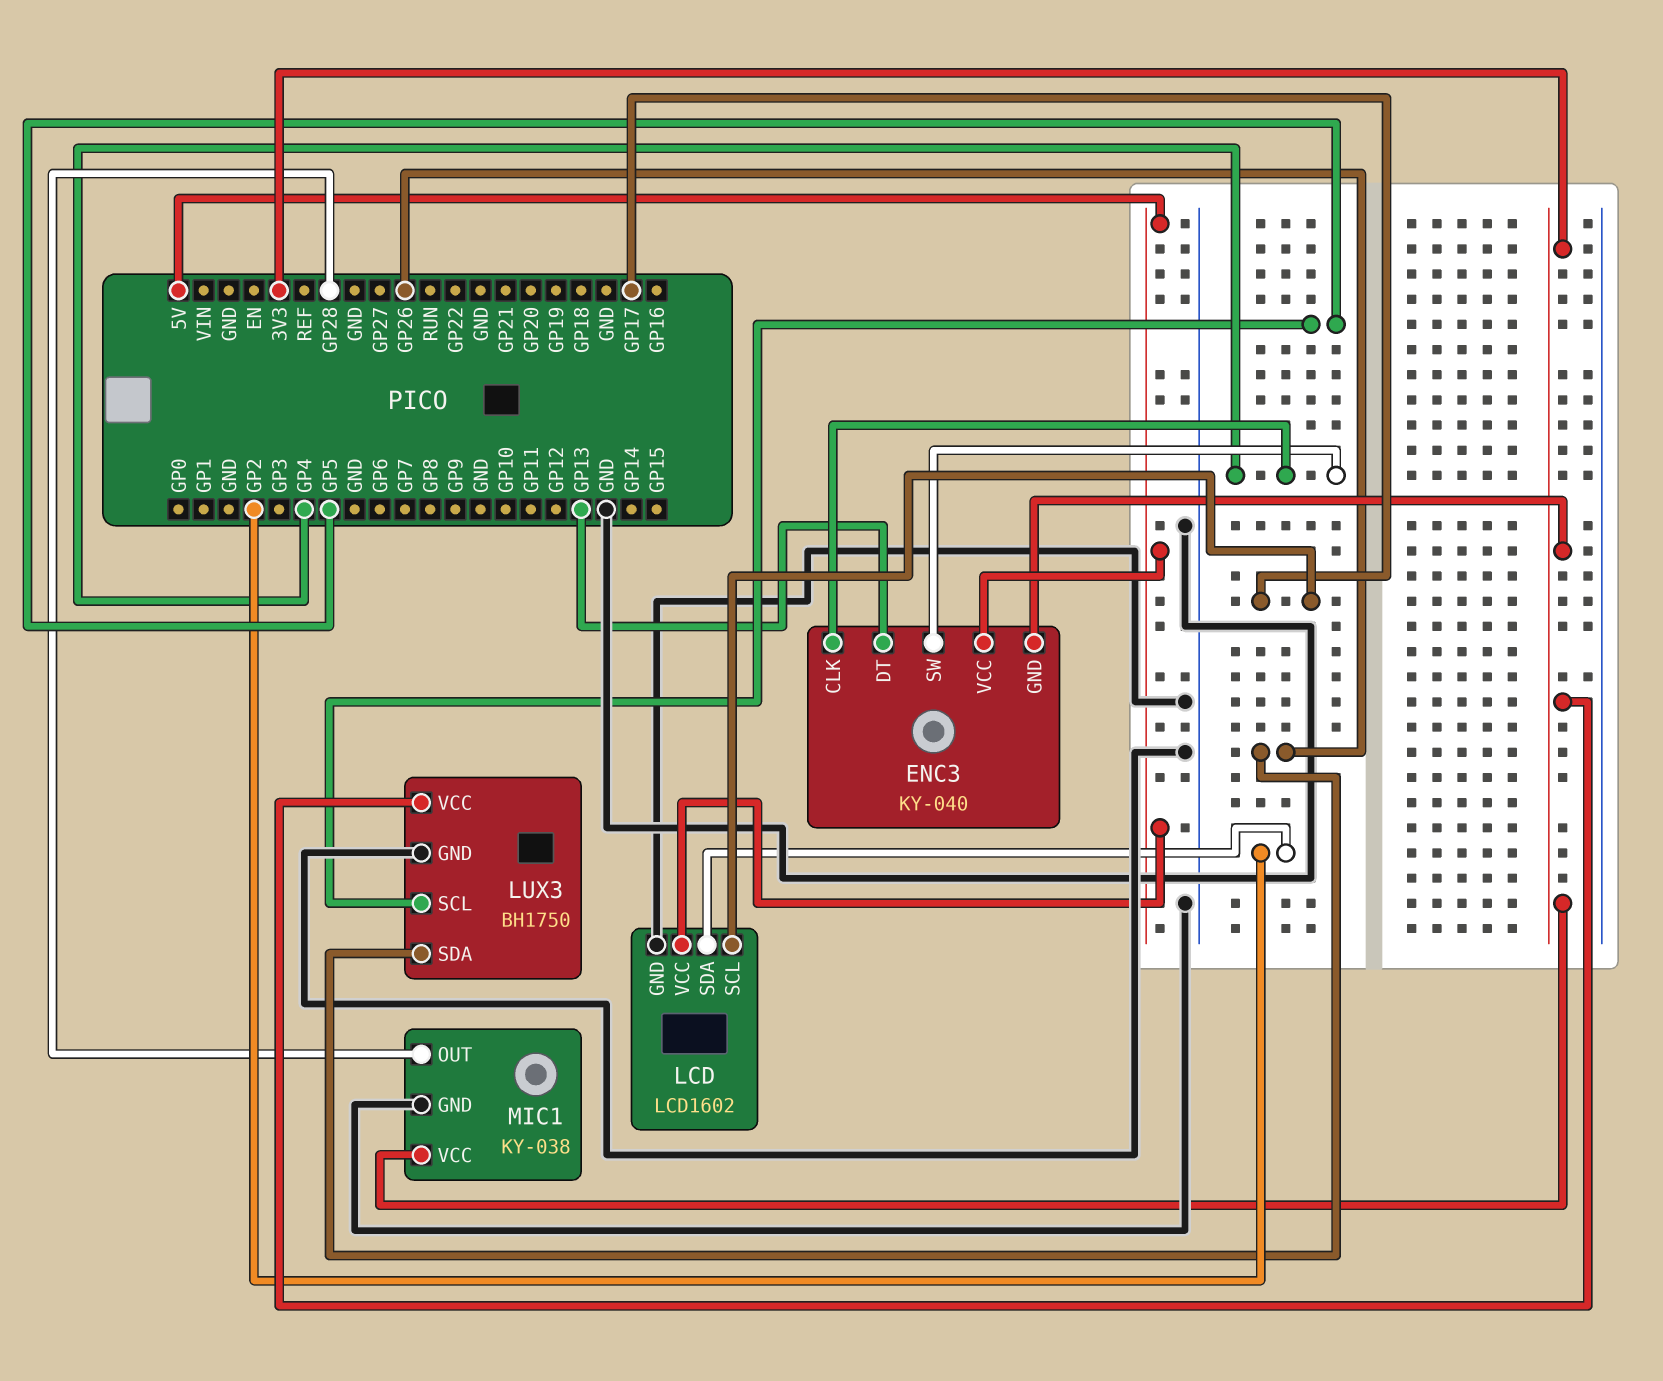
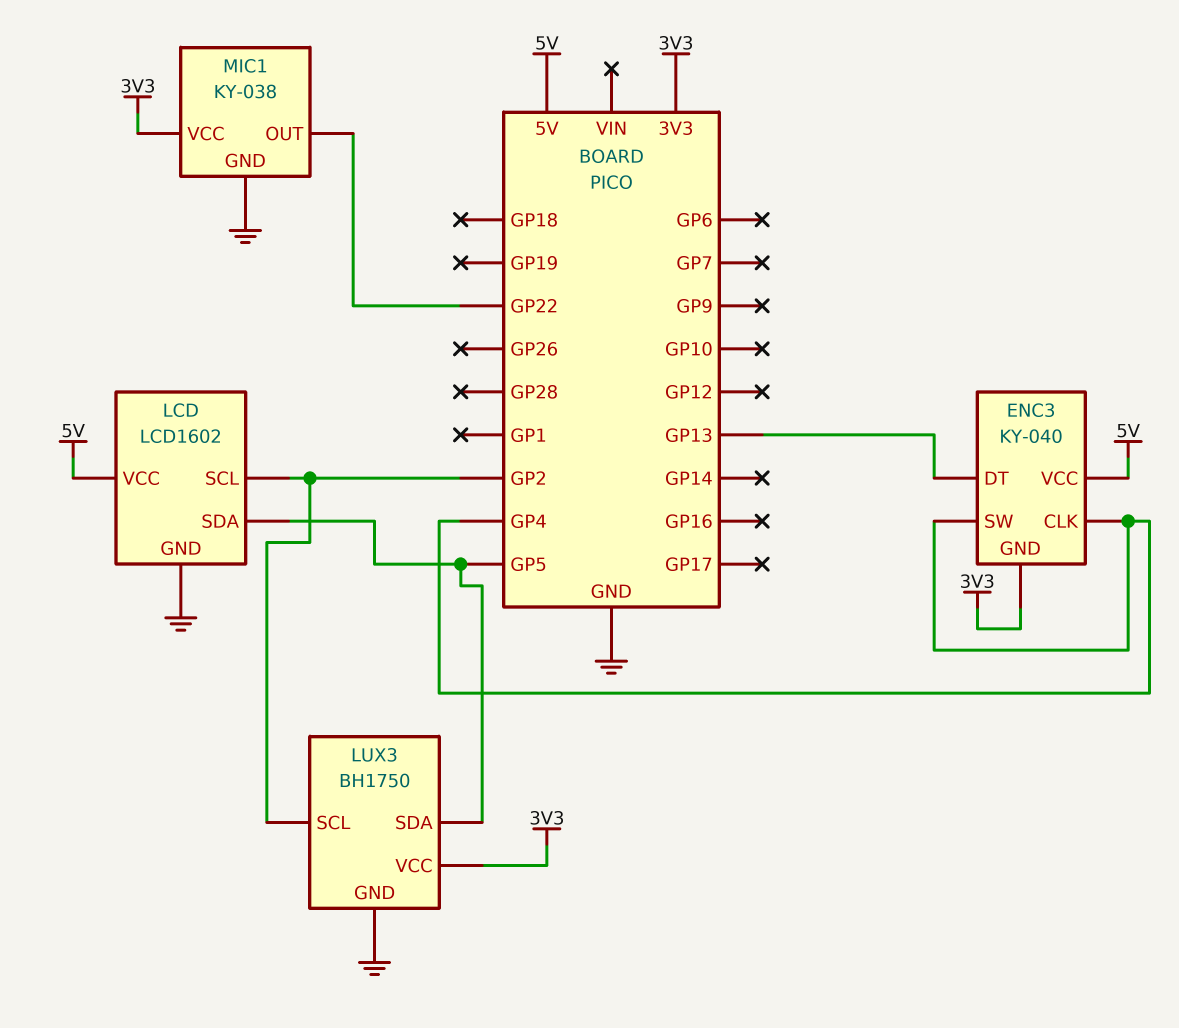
LCD pin SCL: GP17 -> GP2
LCD pin SDA: GP2 -> GP5
LUX3 pin SCL: GP5 -> GP2
LUX3 pin SDA: GP26 -> GP5
MIC1 pin OUT: GP28 -> GP22

